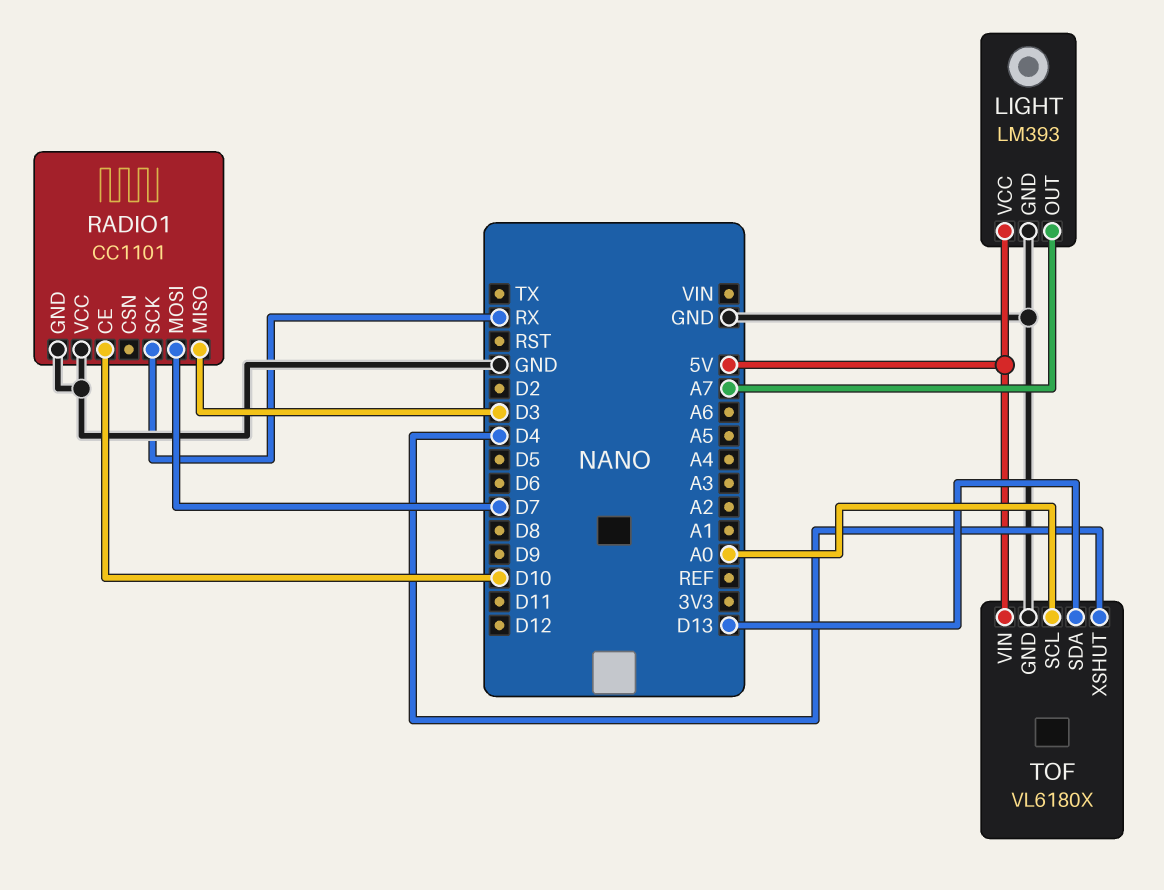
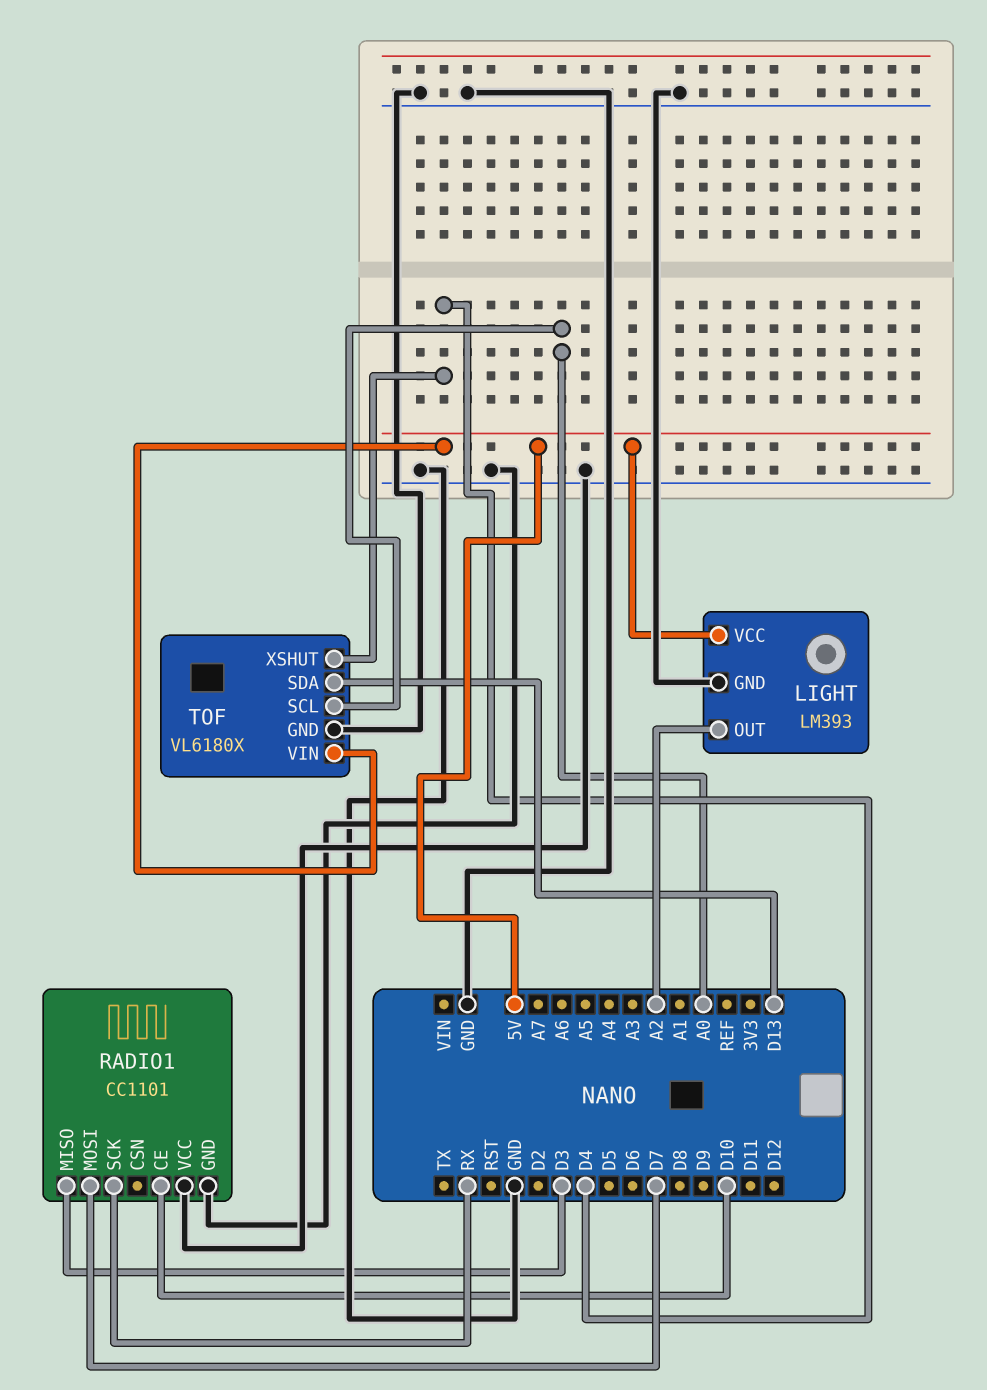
LIGHT pin OUT: A7 -> A2

